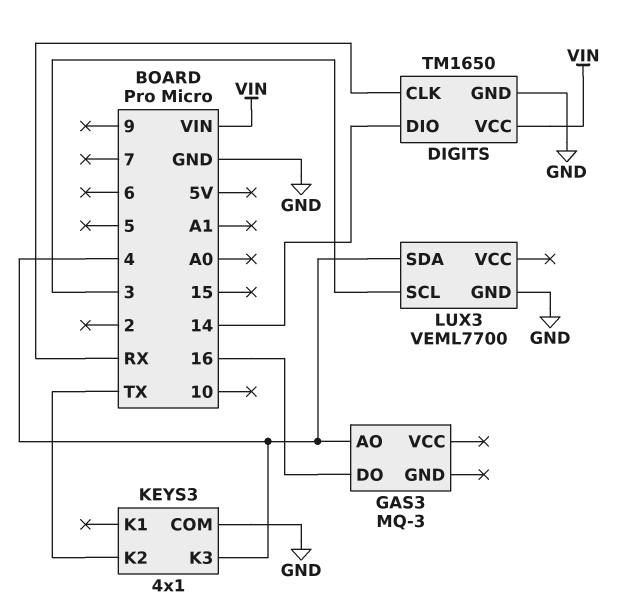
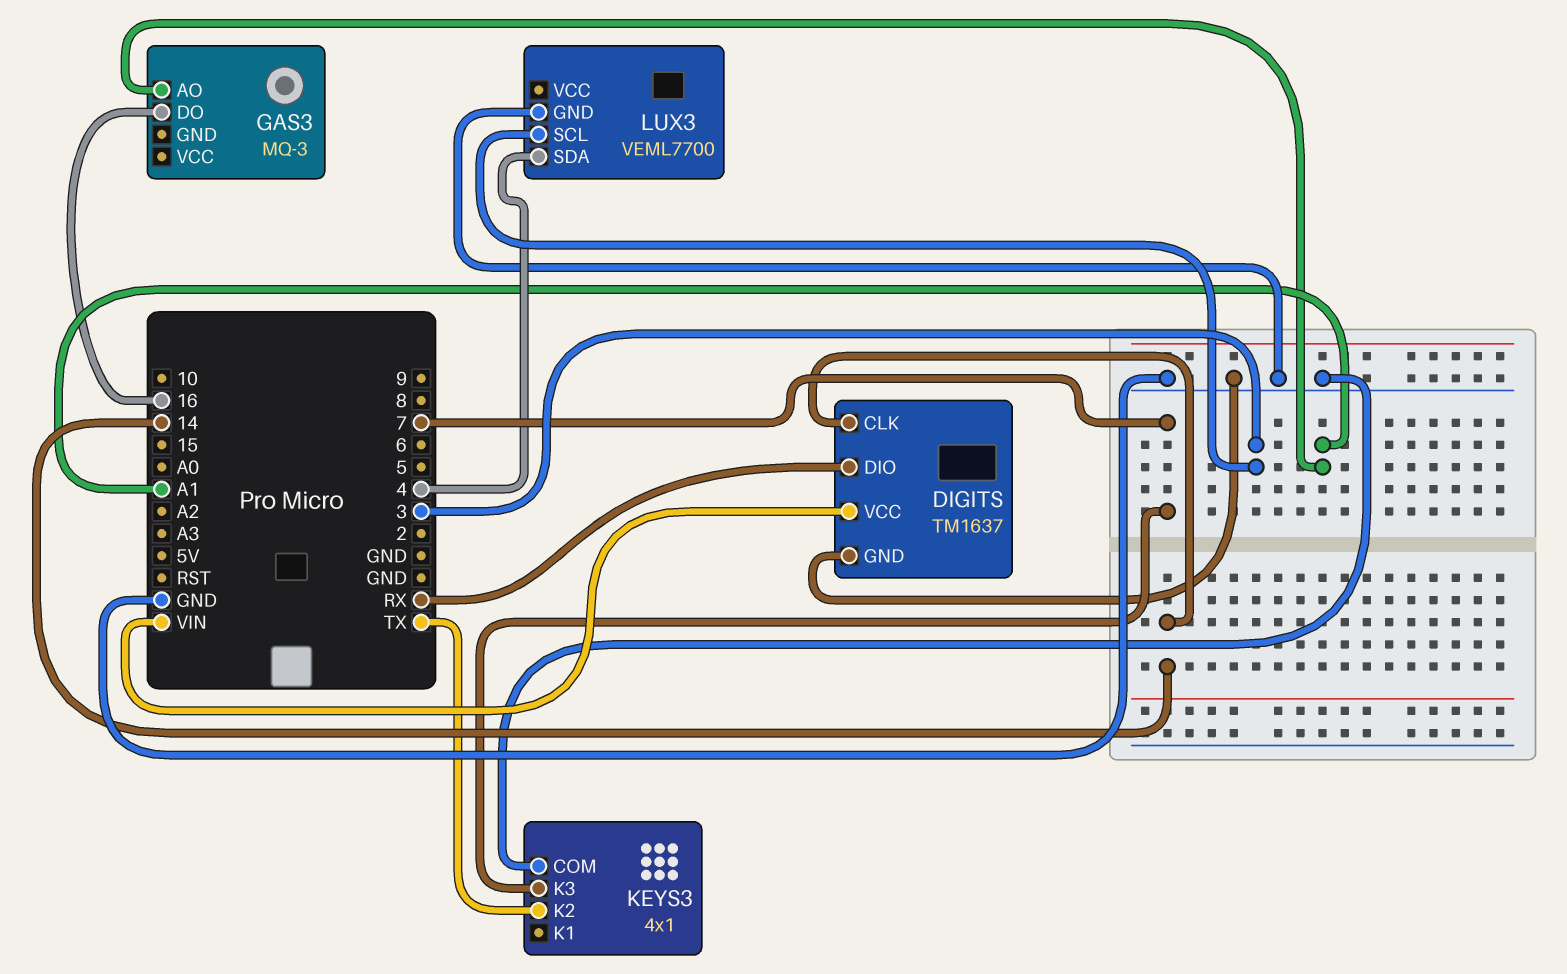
DIGITS: TM1650 -> TM1637
DIGITS pin CLK: RX -> 14
DIGITS pin DIO: 14 -> RX
GAS3 pin AO: 4 -> A1
KEYS3 pin K3: 4 -> 7

